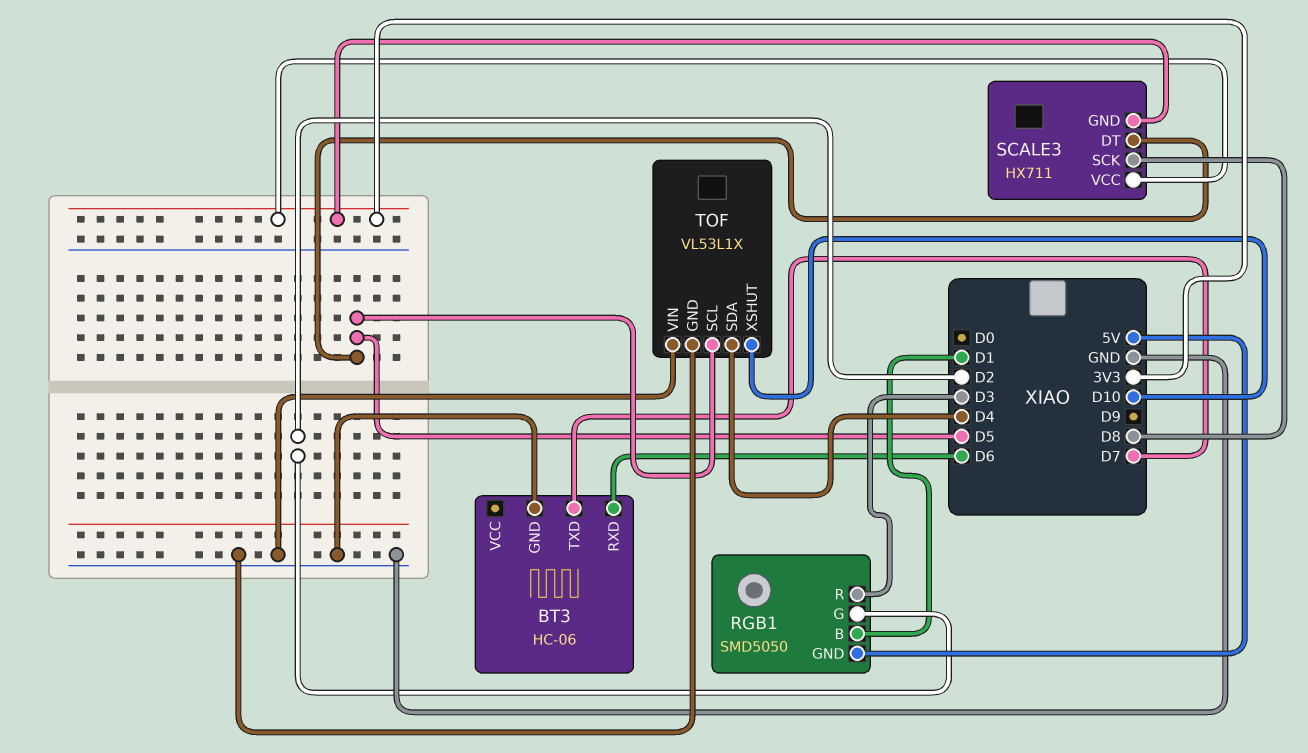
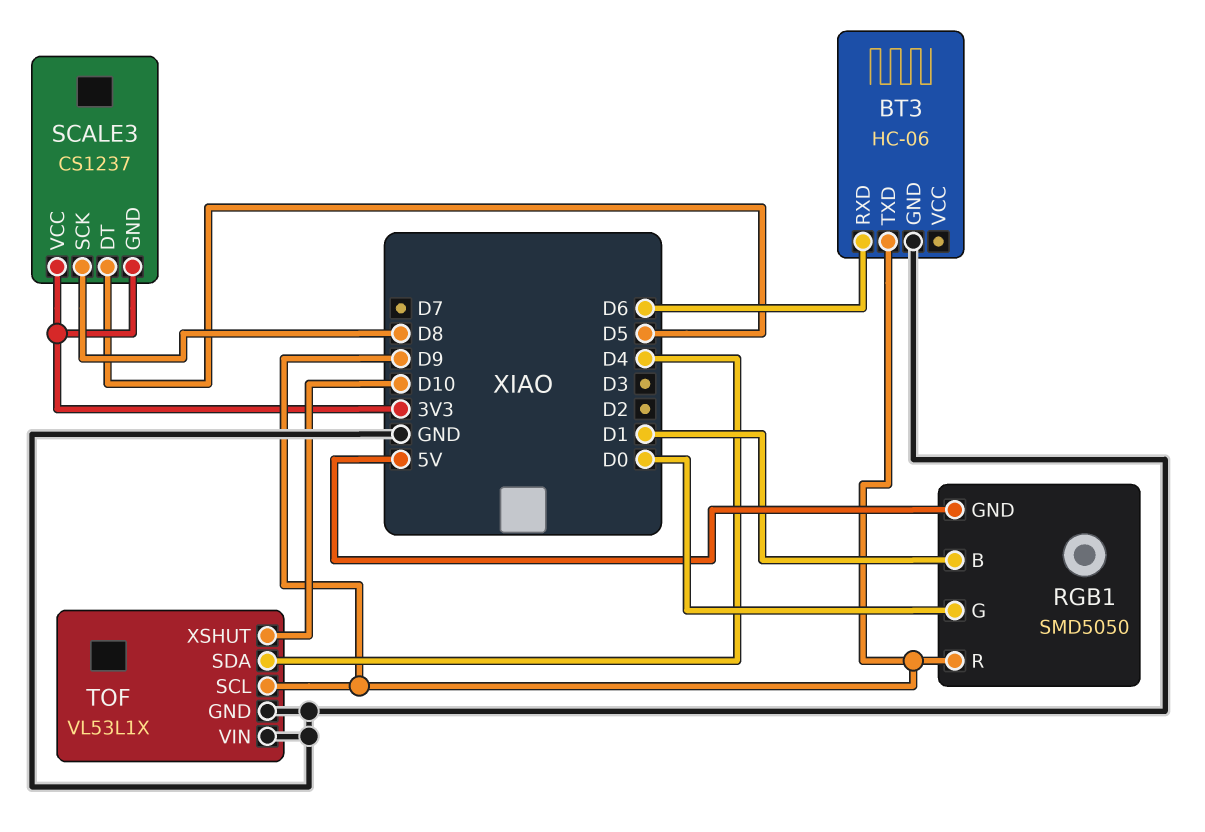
BT3 pin TXD: D7 -> D9
RGB1 pin G: D2 -> D0
RGB1 pin R: D3 -> D9
SCALE3: HX711 -> CS1237
TOF pin SCL: D5 -> D9

